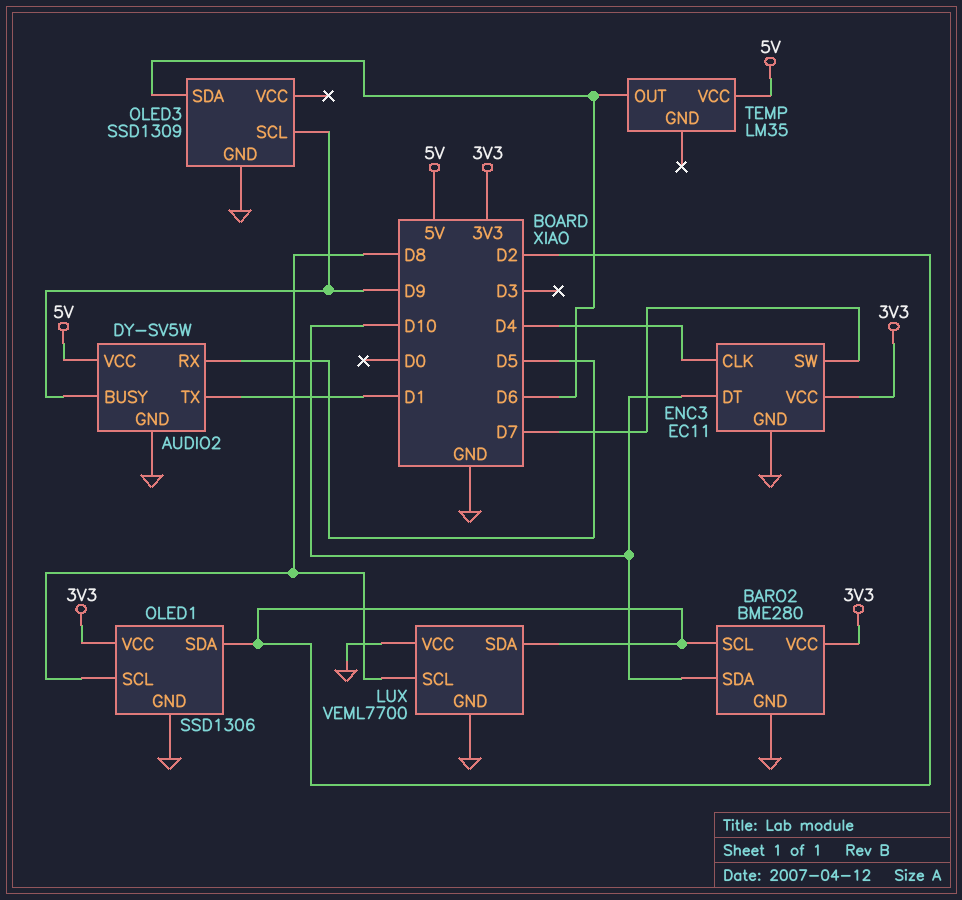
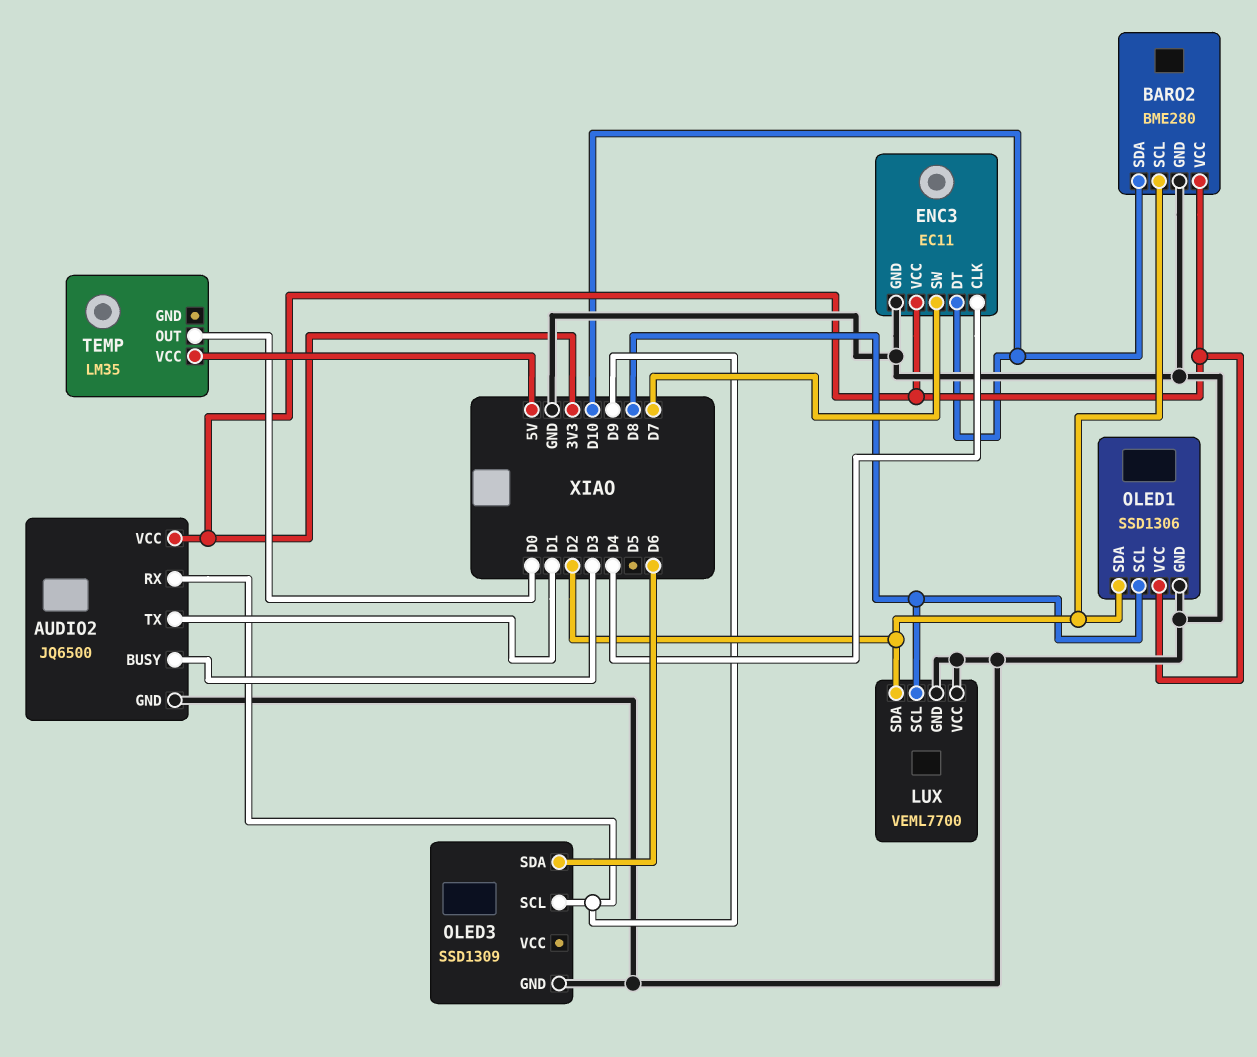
AUDIO2: DY-SV5W -> JQ6500
AUDIO2 pin BUSY: D9 -> D3
AUDIO2 pin RX: D5 -> D9
AUDIO2 pin VCC: 5V -> 3V3
TEMP pin OUT: D6 -> D0

